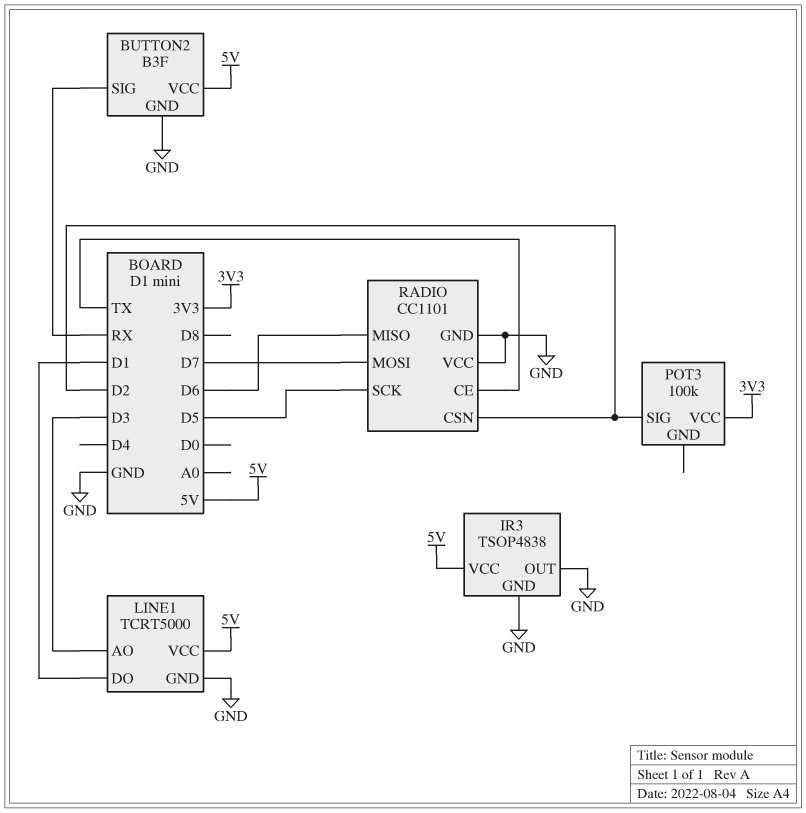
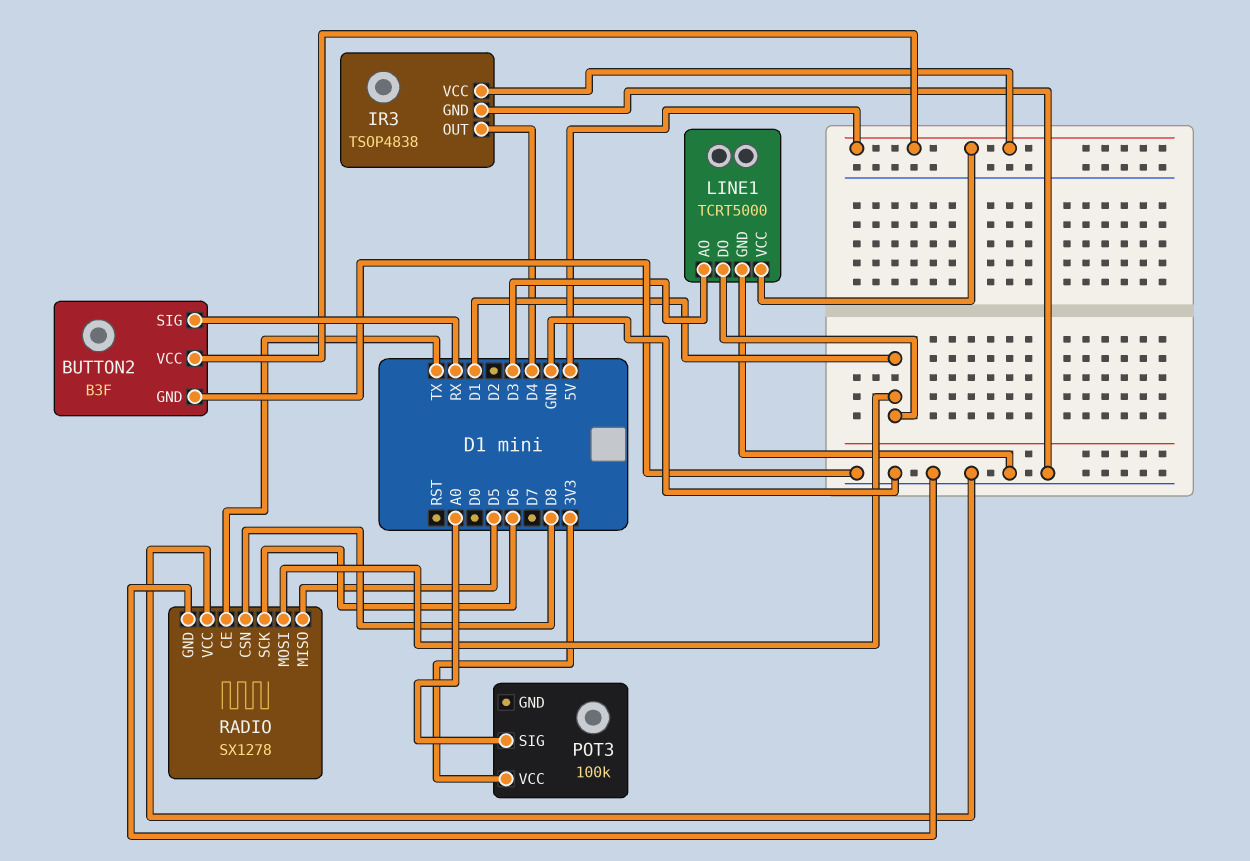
IR3 pin OUT: GND -> D4
POT3 pin SIG: D2 -> A0
RADIO: CC1101 -> SX1278
RADIO pin CSN: D2 -> D8
RADIO pin MISO: D6 -> D5
RADIO pin MOSI: D7 -> D1
RADIO pin SCK: D5 -> D6

